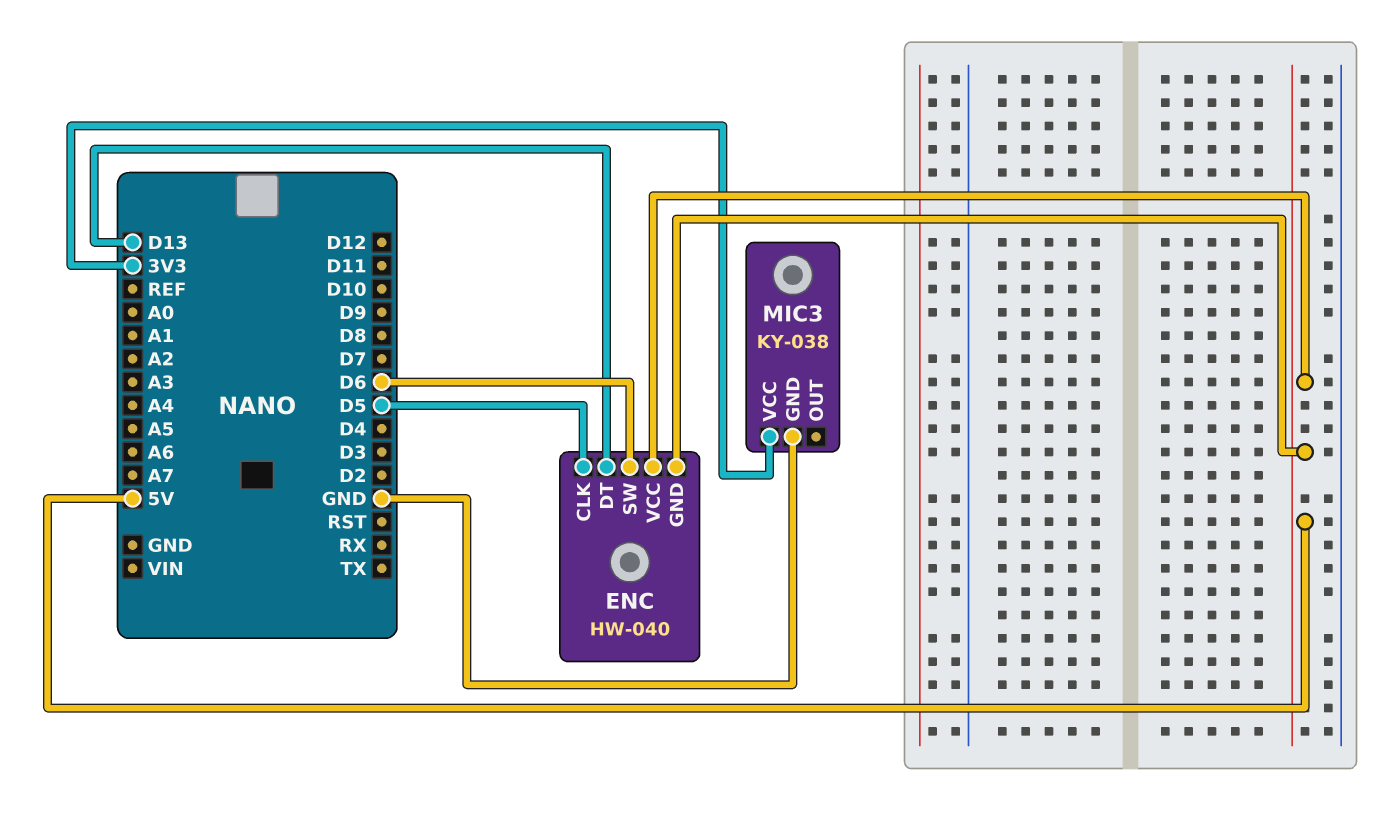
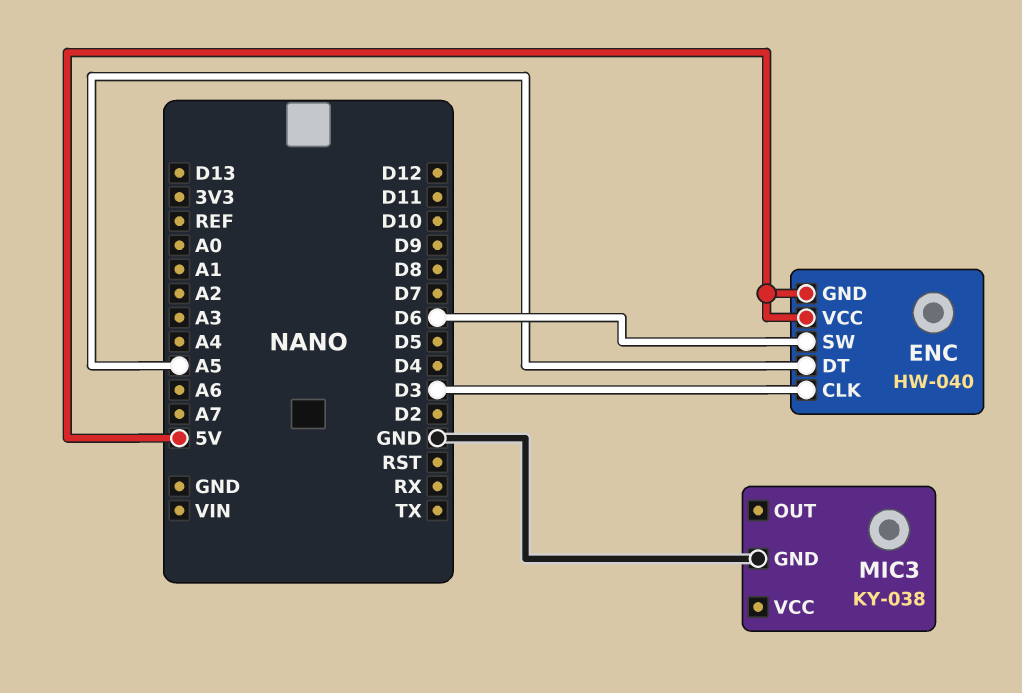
ENC pin CLK: D5 -> D3
ENC pin DT: D13 -> A5
MIC3 pin VCC: 3V3 -> none

